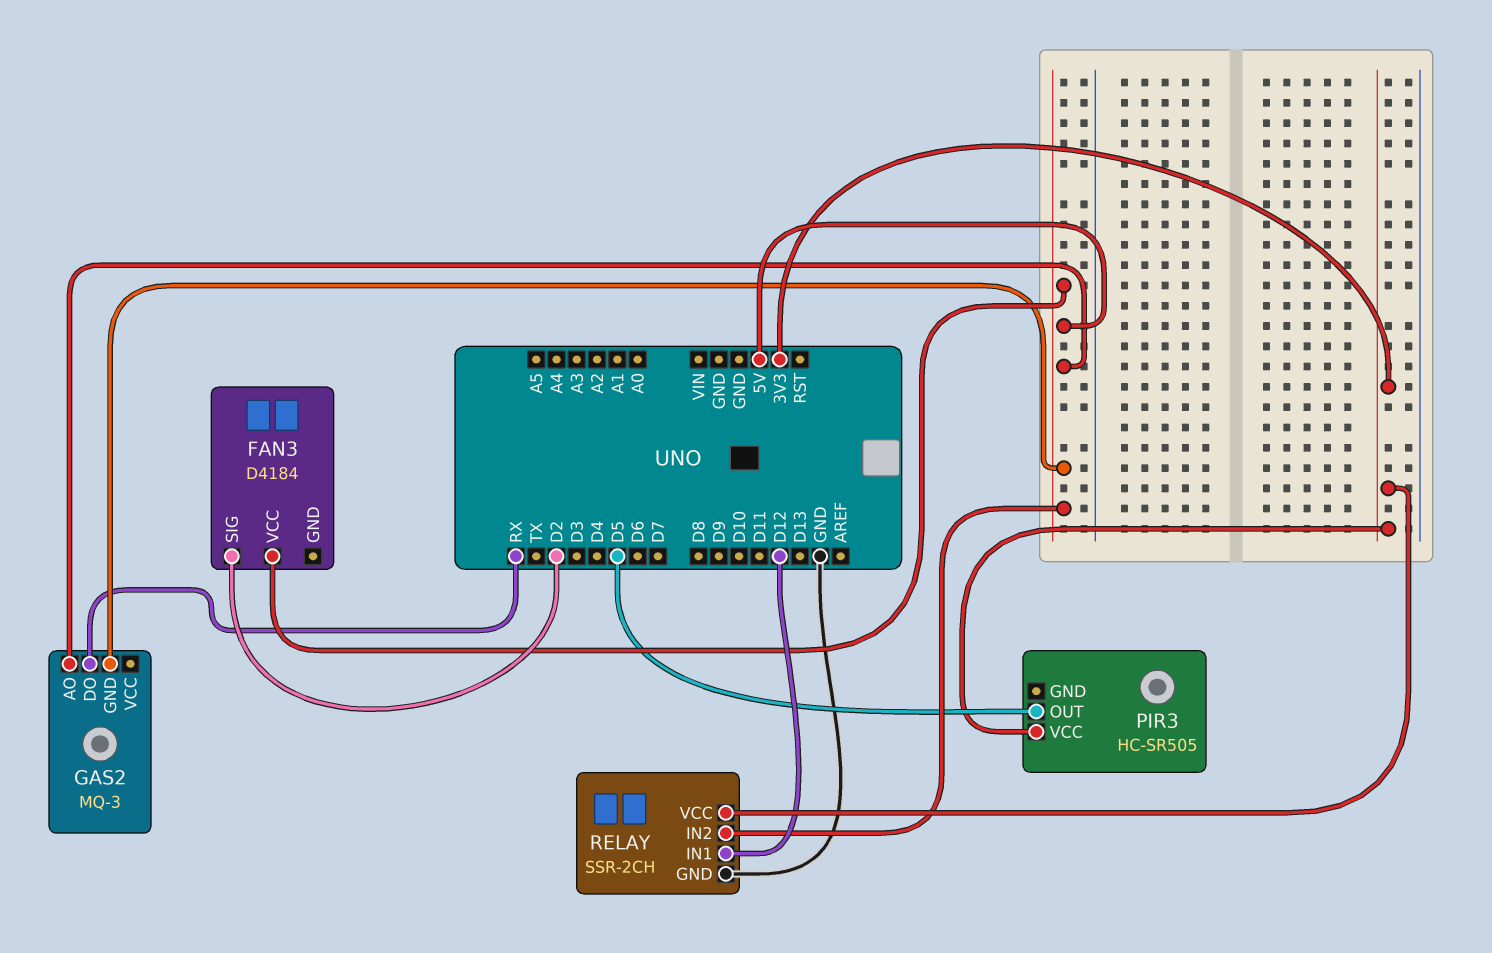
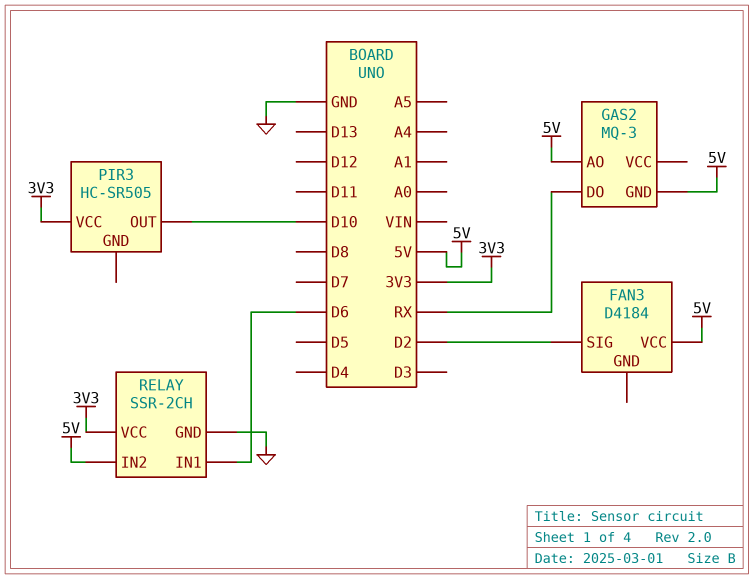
PIR3 pin OUT: D5 -> D10
RELAY pin IN1: D12 -> D6

